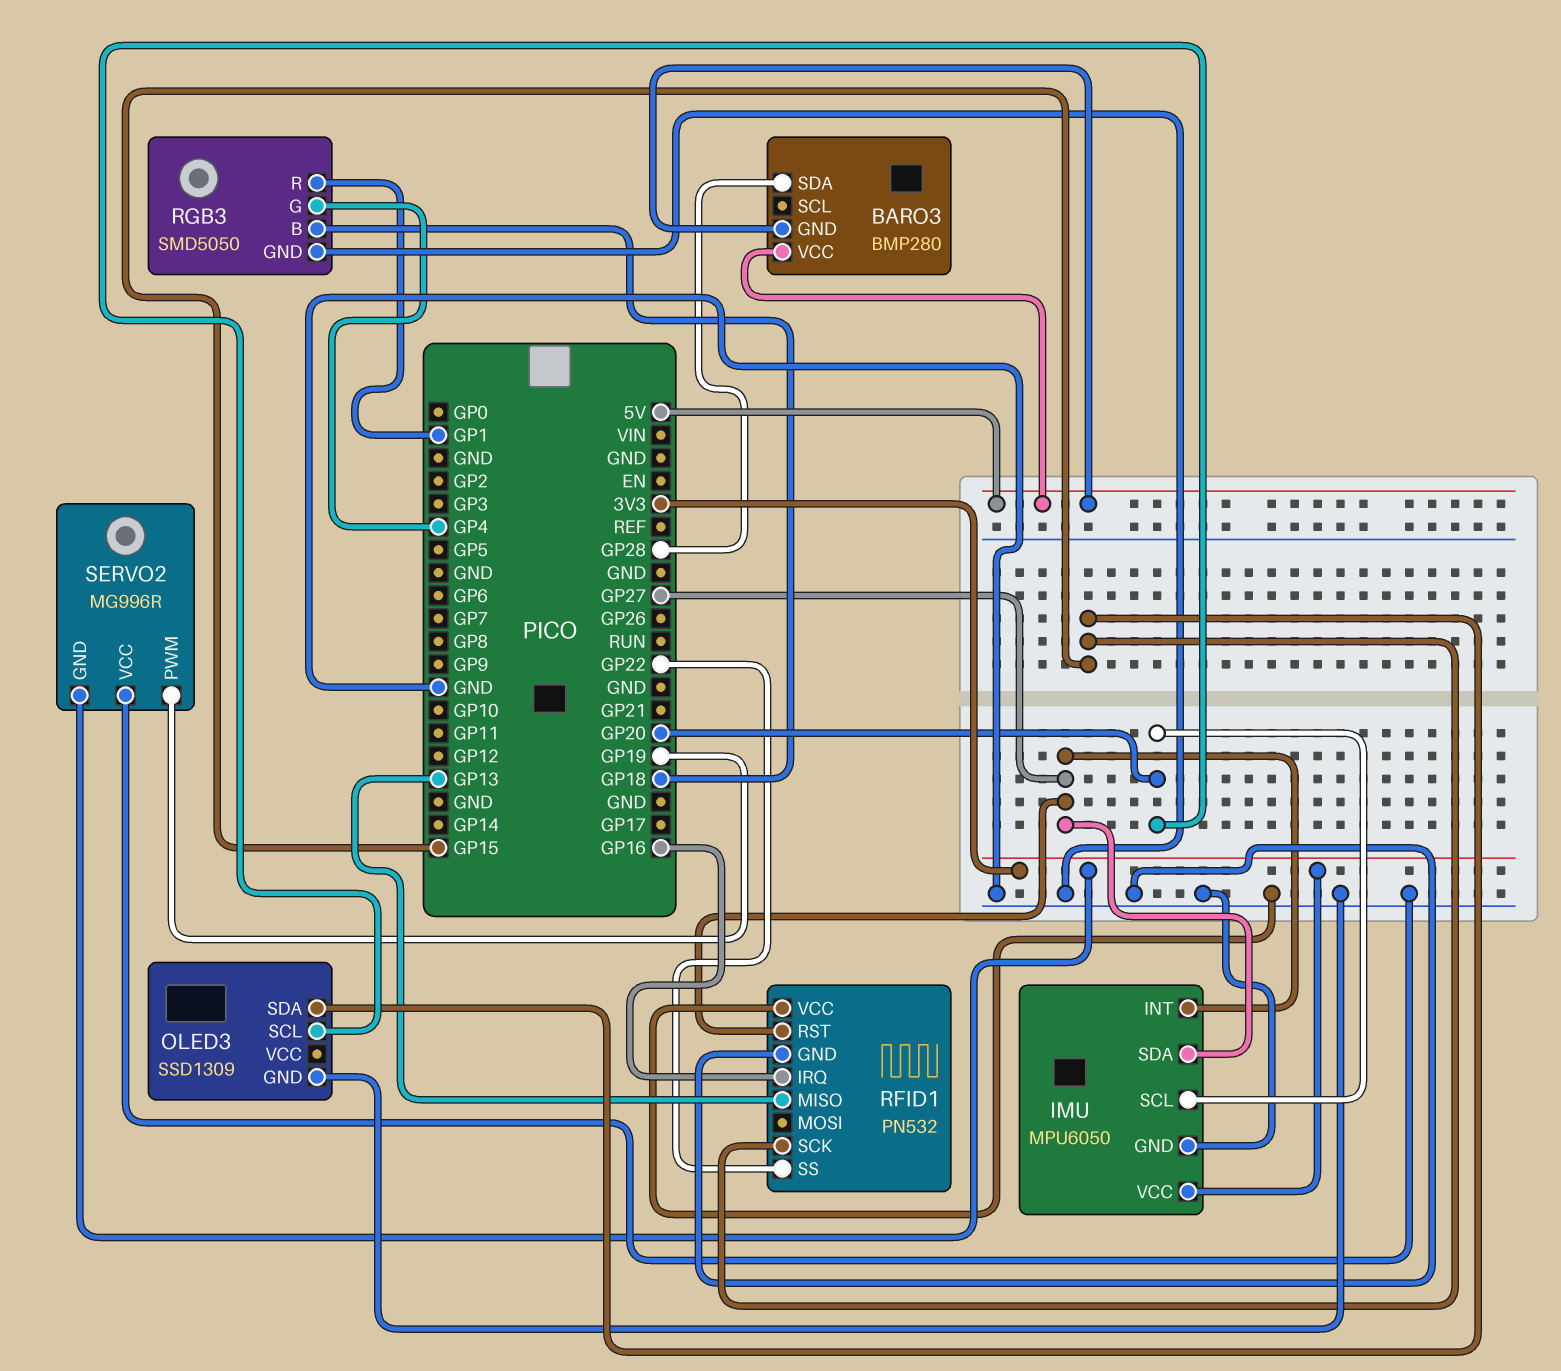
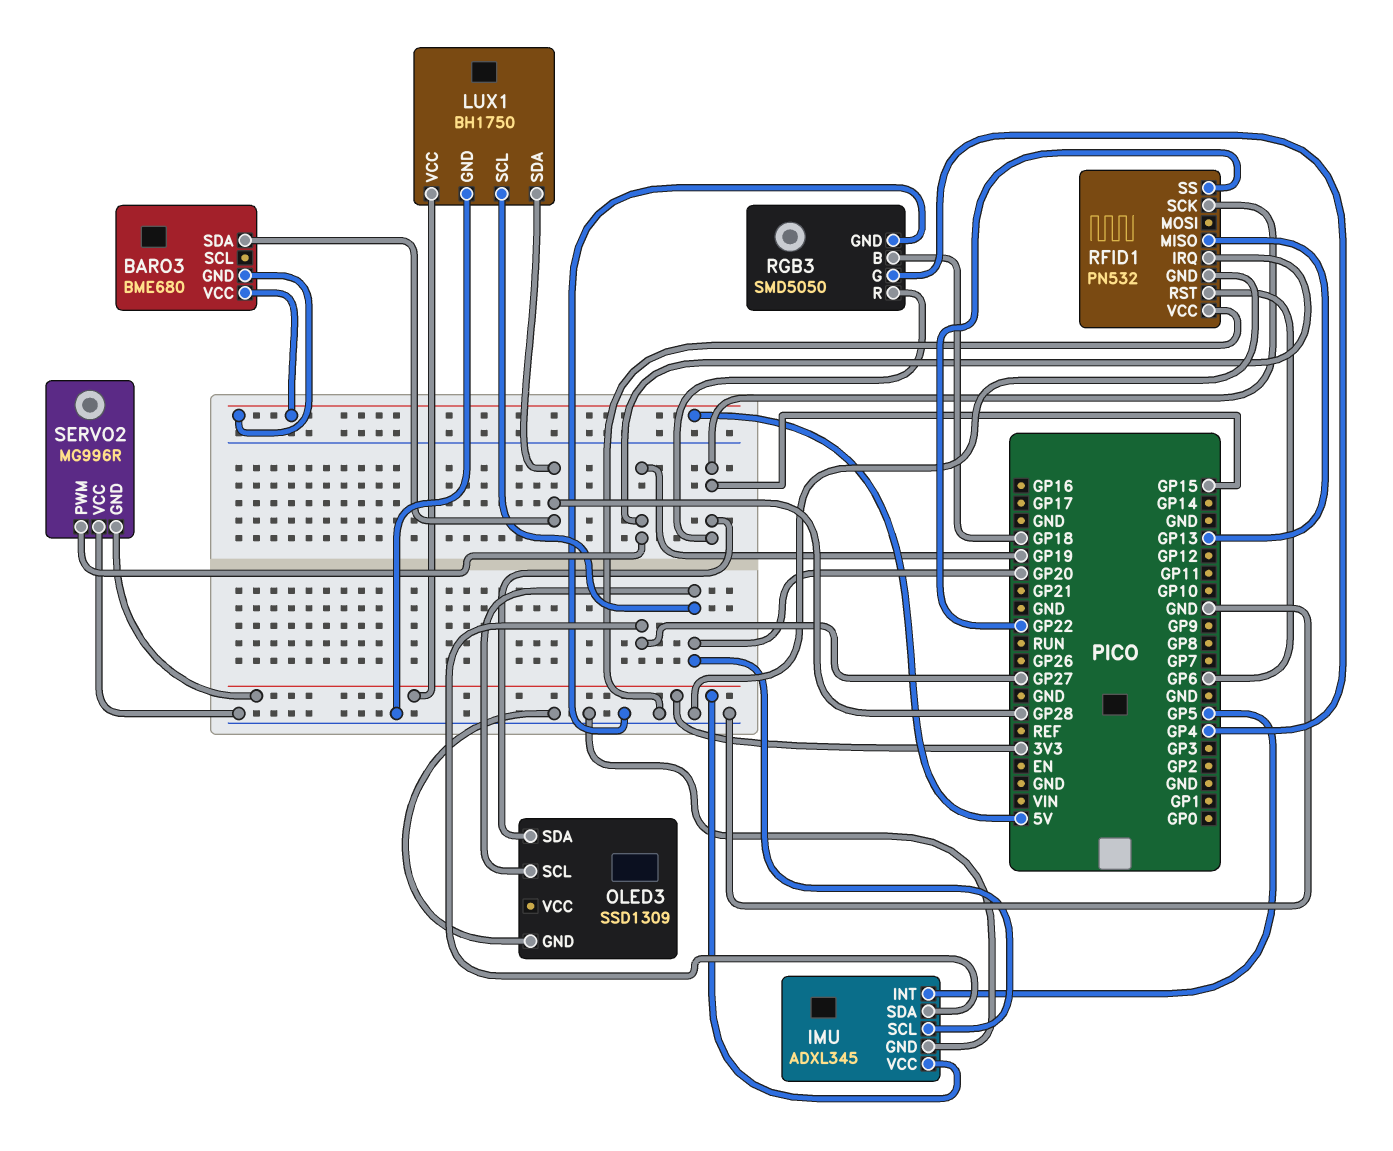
BARO3: BMP280 -> BME680
IMU: MPU6050 -> ADXL345
IMU pin INT: GP27 -> GP5
LUX1: none -> BH1750
LUX1 pin GND: none -> GND
LUX1 pin SCL: none -> GP20
LUX1 pin SDA: none -> GP28
LUX1 pin VCC: none -> 3V3
RFID1 pin IRQ: GP16 -> GP19
RFID1 pin RST: GP27 -> GP6
RGB3 pin R: GP1 -> GP15

